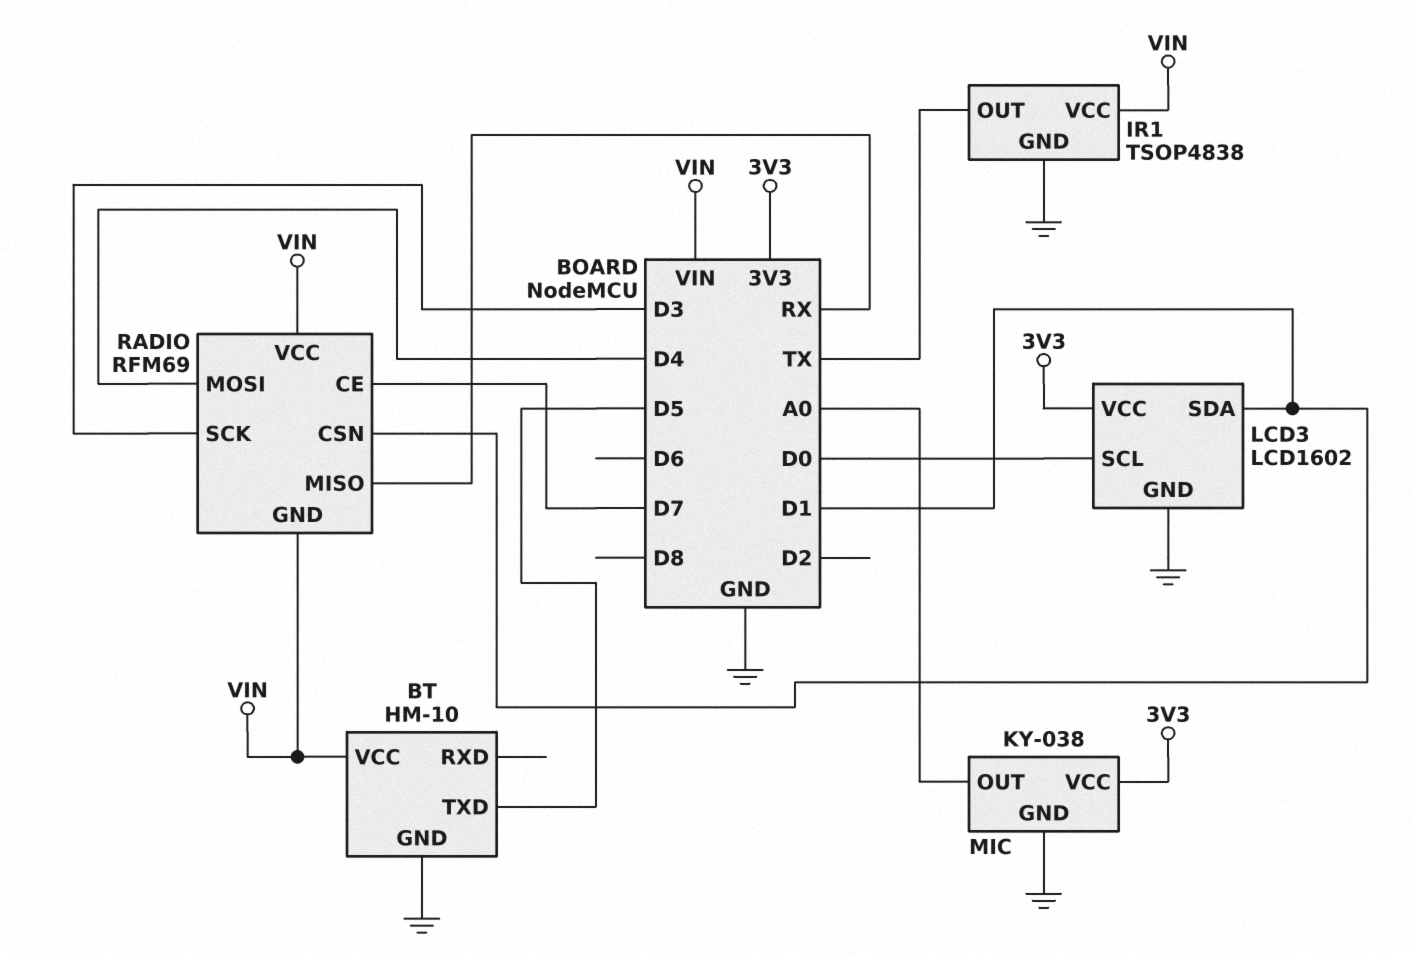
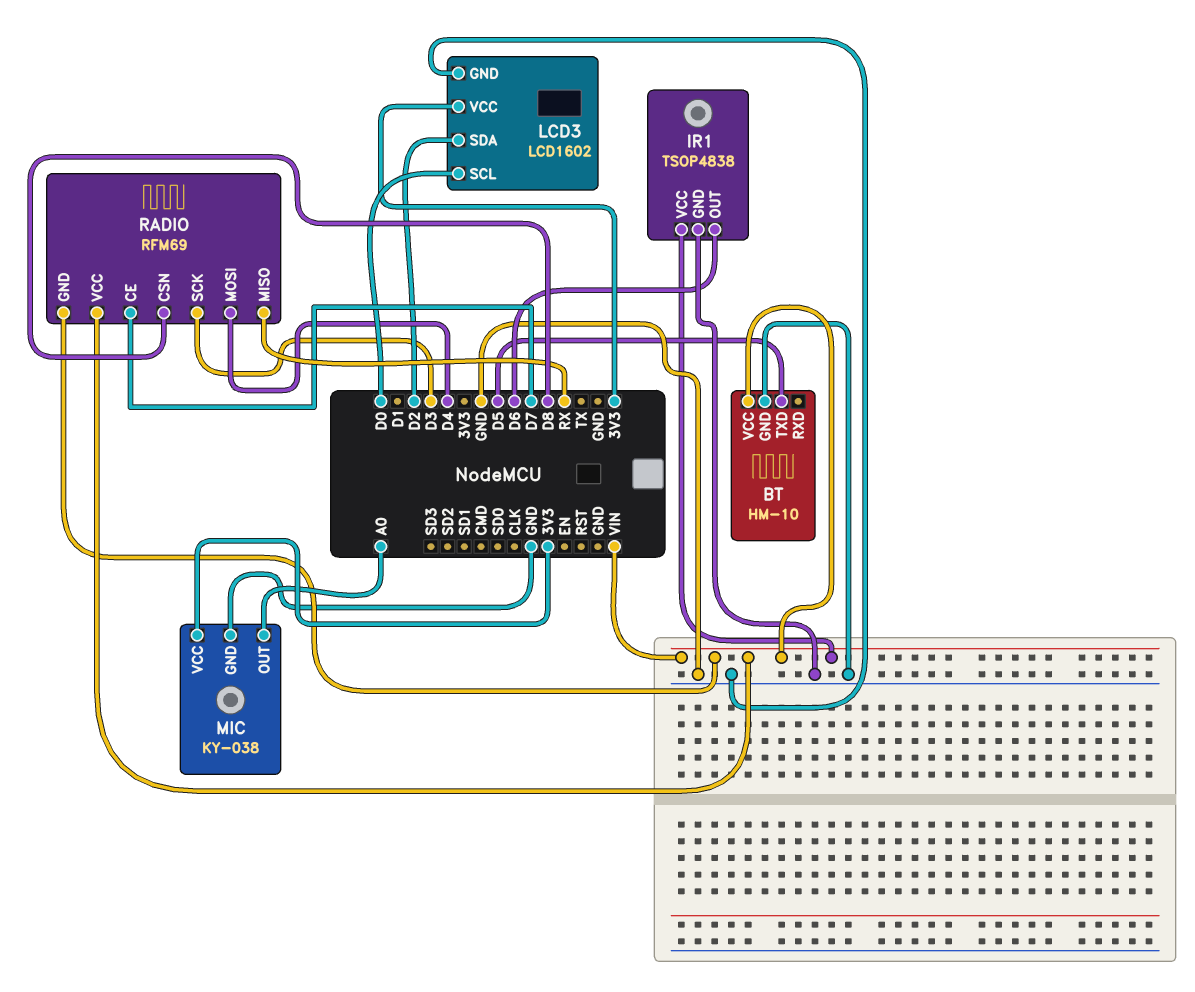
IR1 pin OUT: TX -> D6
LCD3 pin SDA: D1 -> D2
RADIO pin CSN: D1 -> D8

